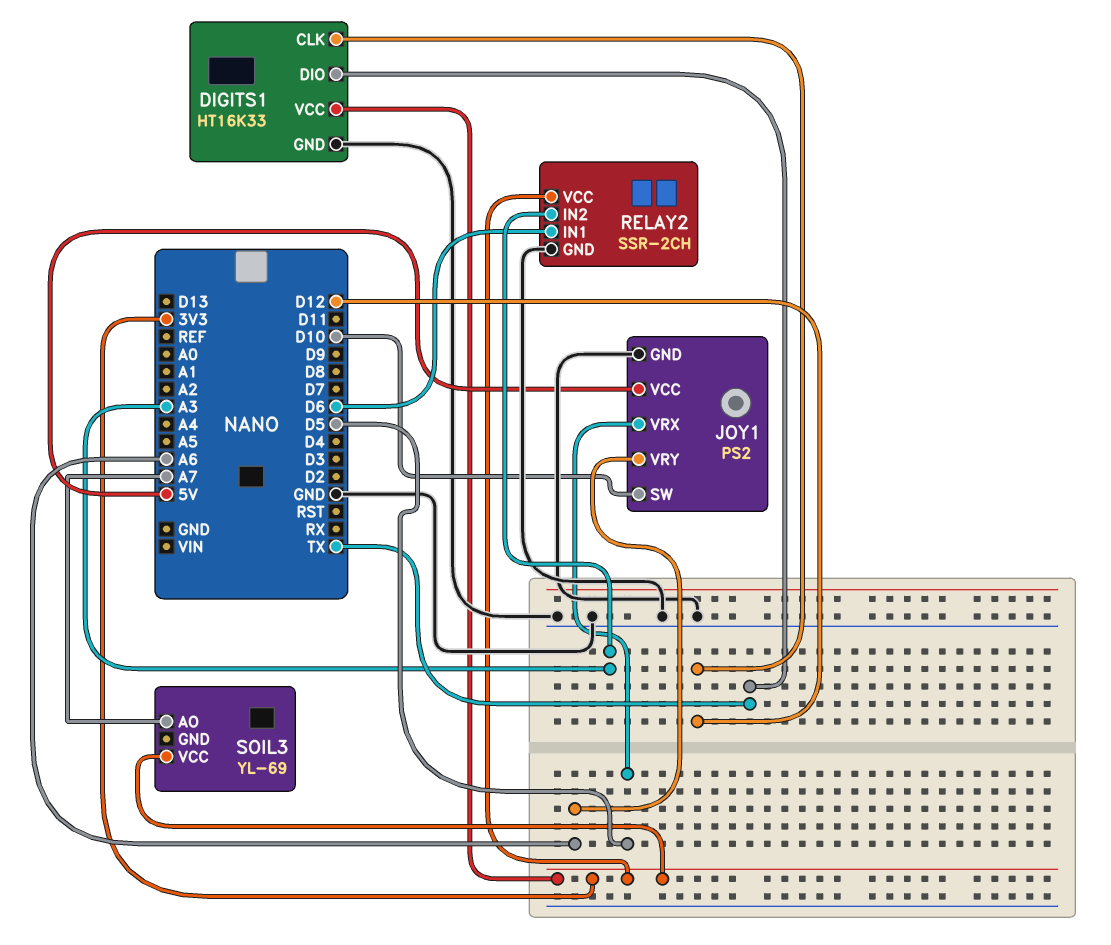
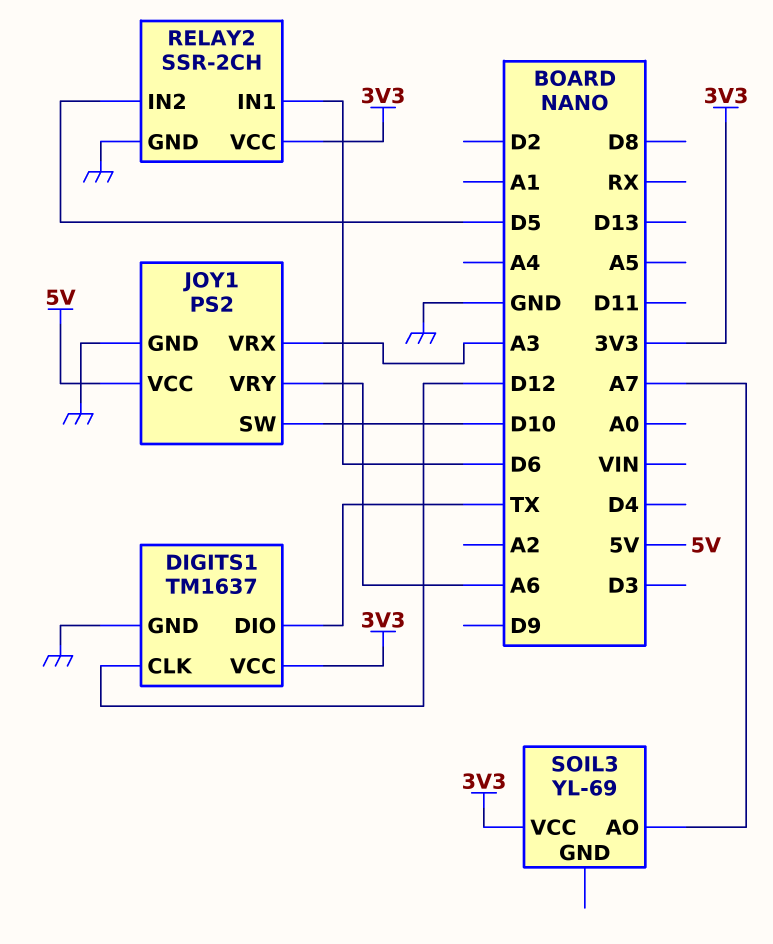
DIGITS1: HT16K33 -> TM1637
JOY1 pin VRX: D5 -> A3
RELAY2 pin IN2: A3 -> D5

